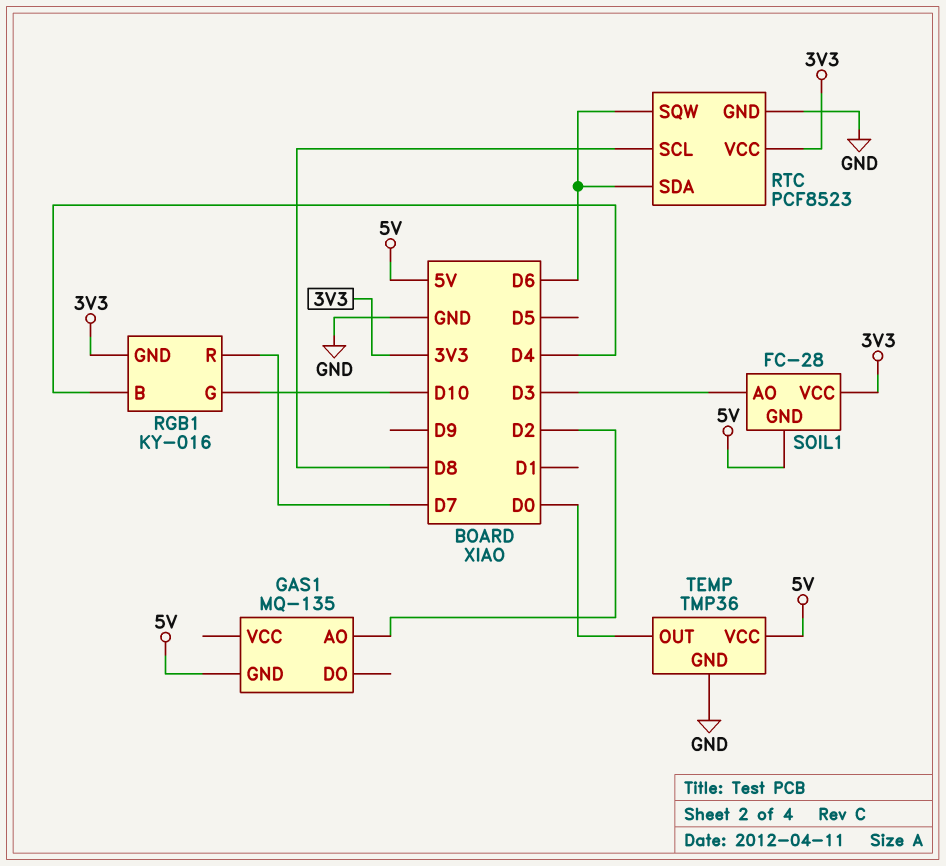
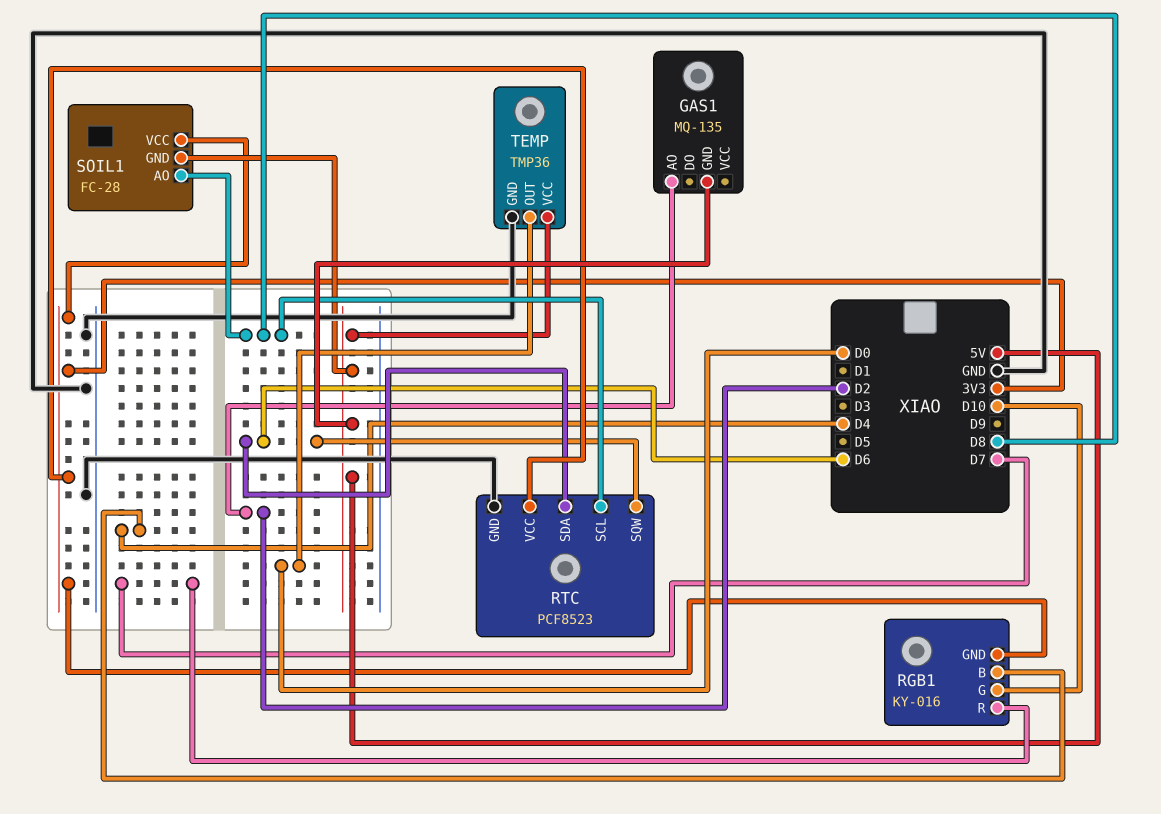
SOIL1 pin AO: D3 -> D8

